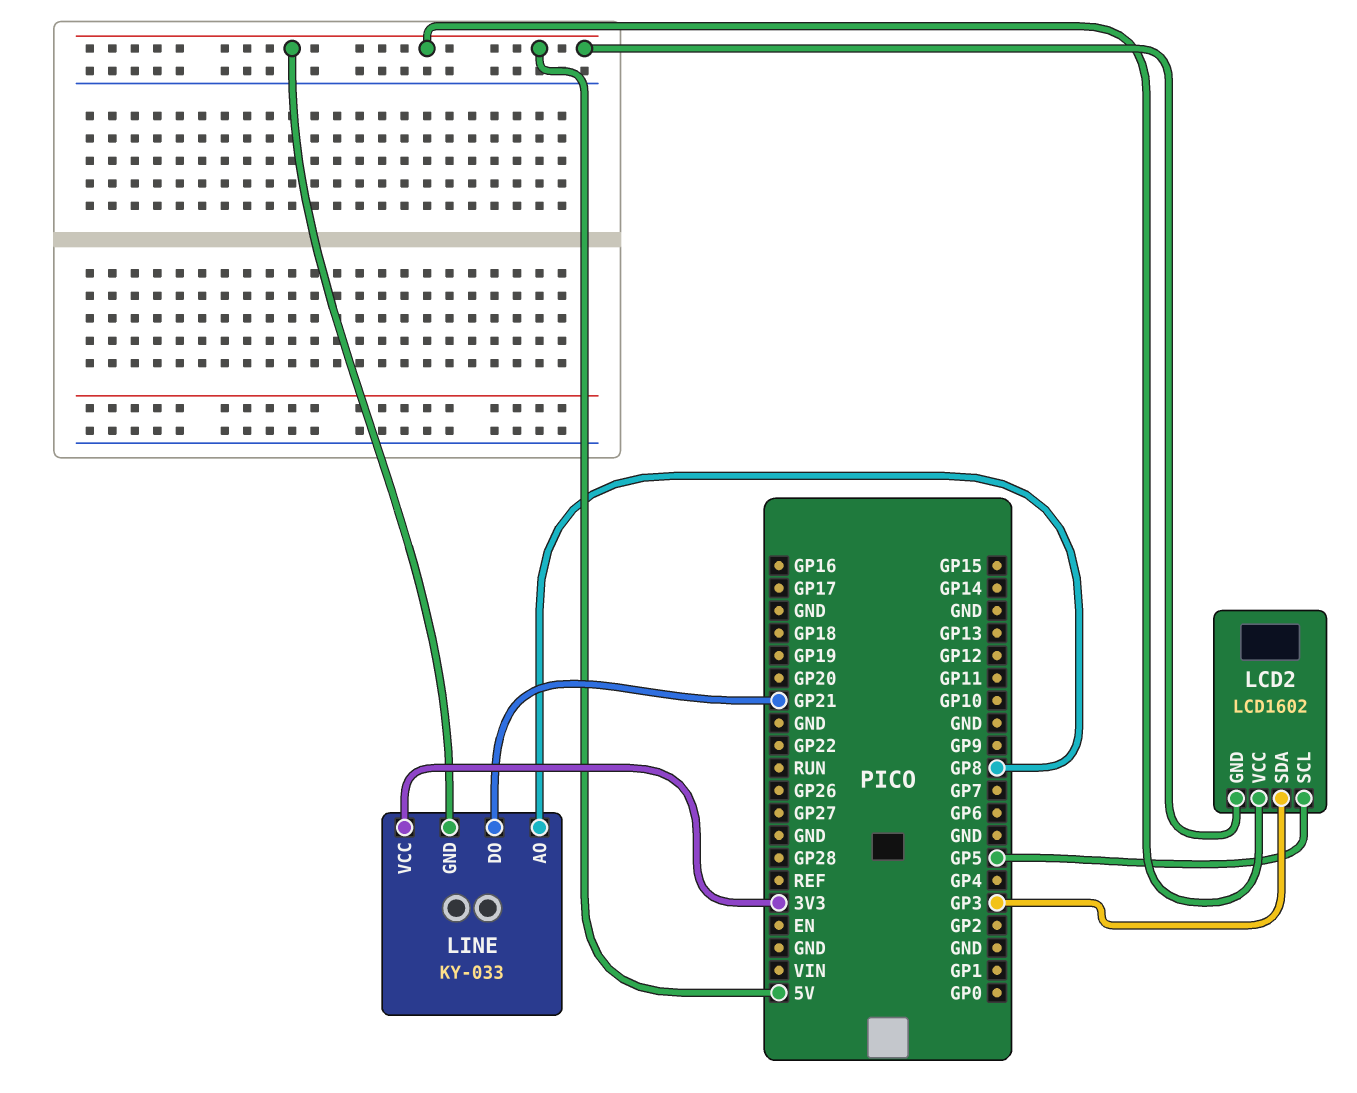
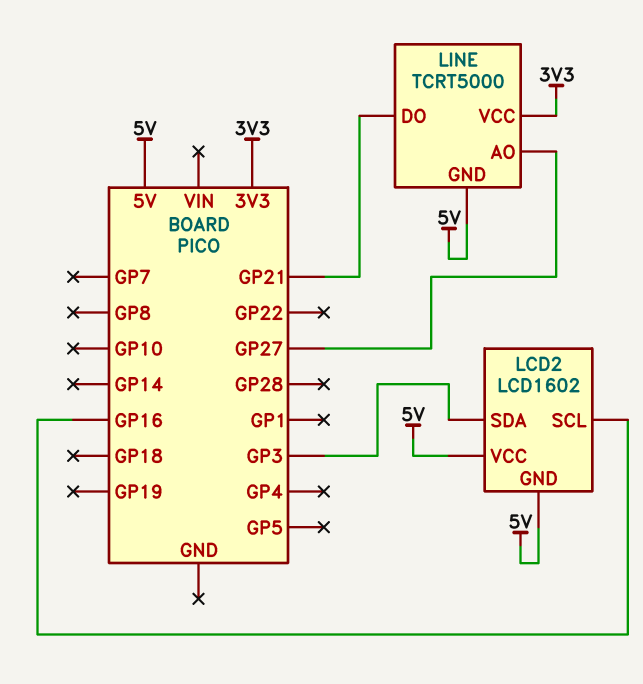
LCD2 pin SCL: GP5 -> GP16
LINE: KY-033 -> TCRT5000
LINE pin AO: GP8 -> GP27

